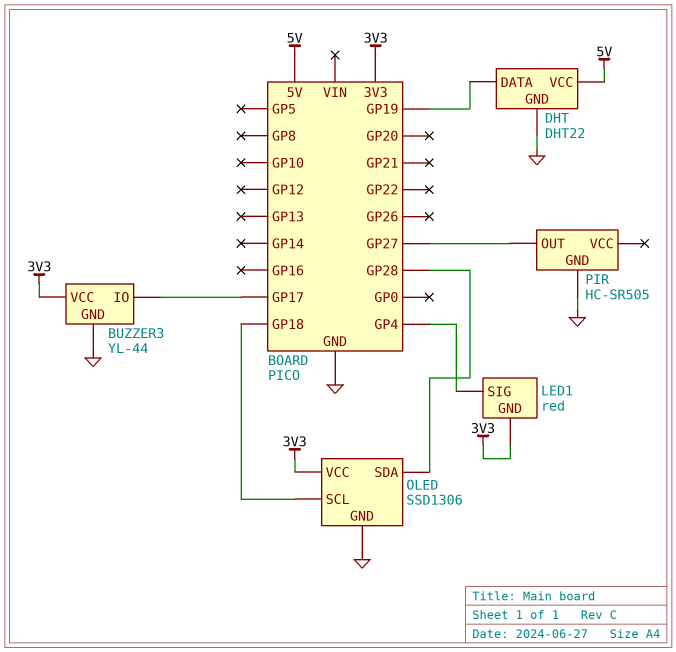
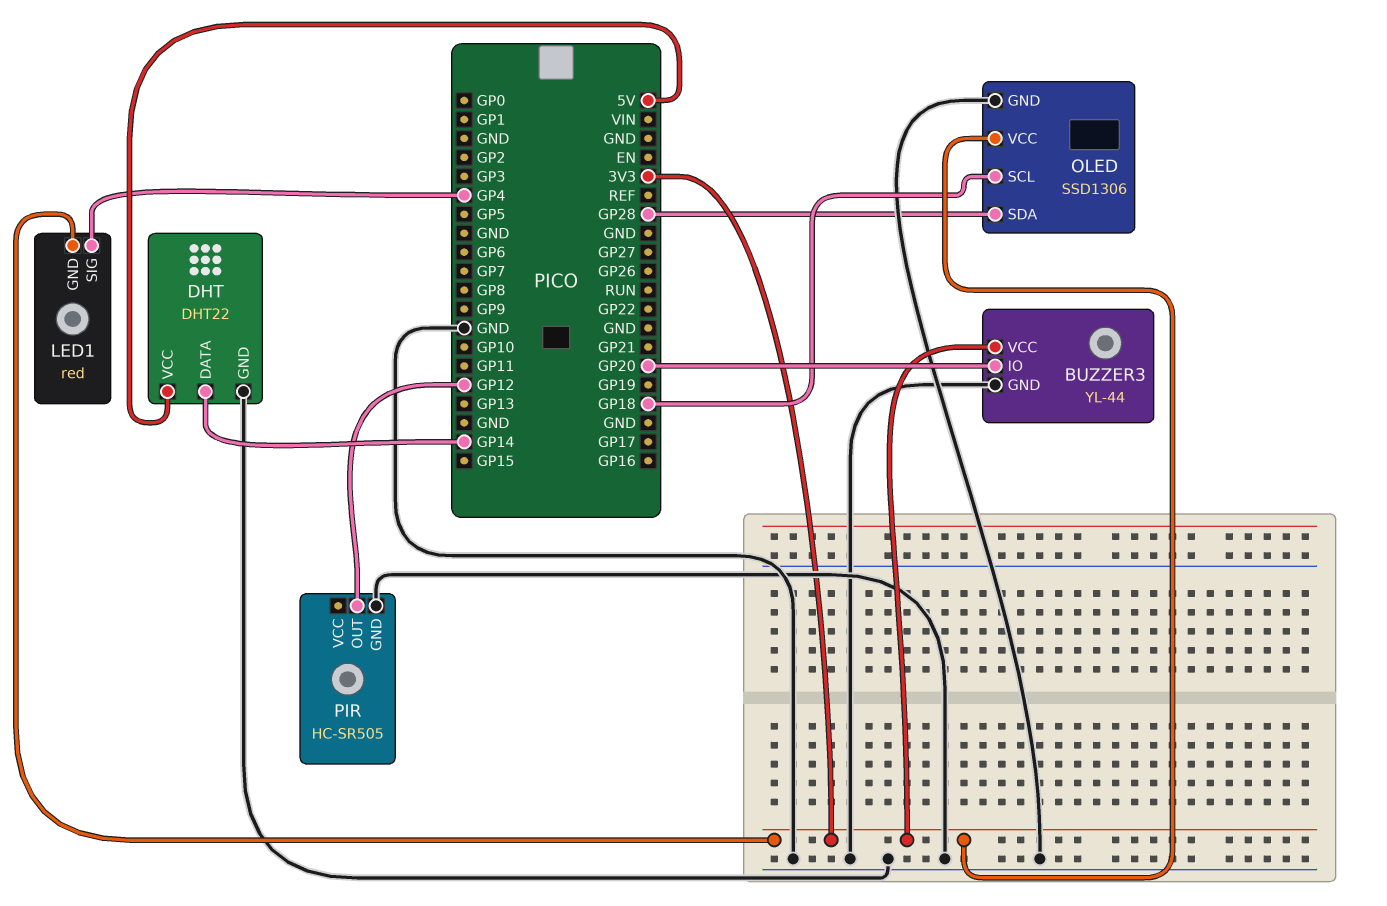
BUZZER3 pin IO: GP17 -> GP20
DHT pin DATA: GP19 -> GP14
PIR pin OUT: GP27 -> GP12

